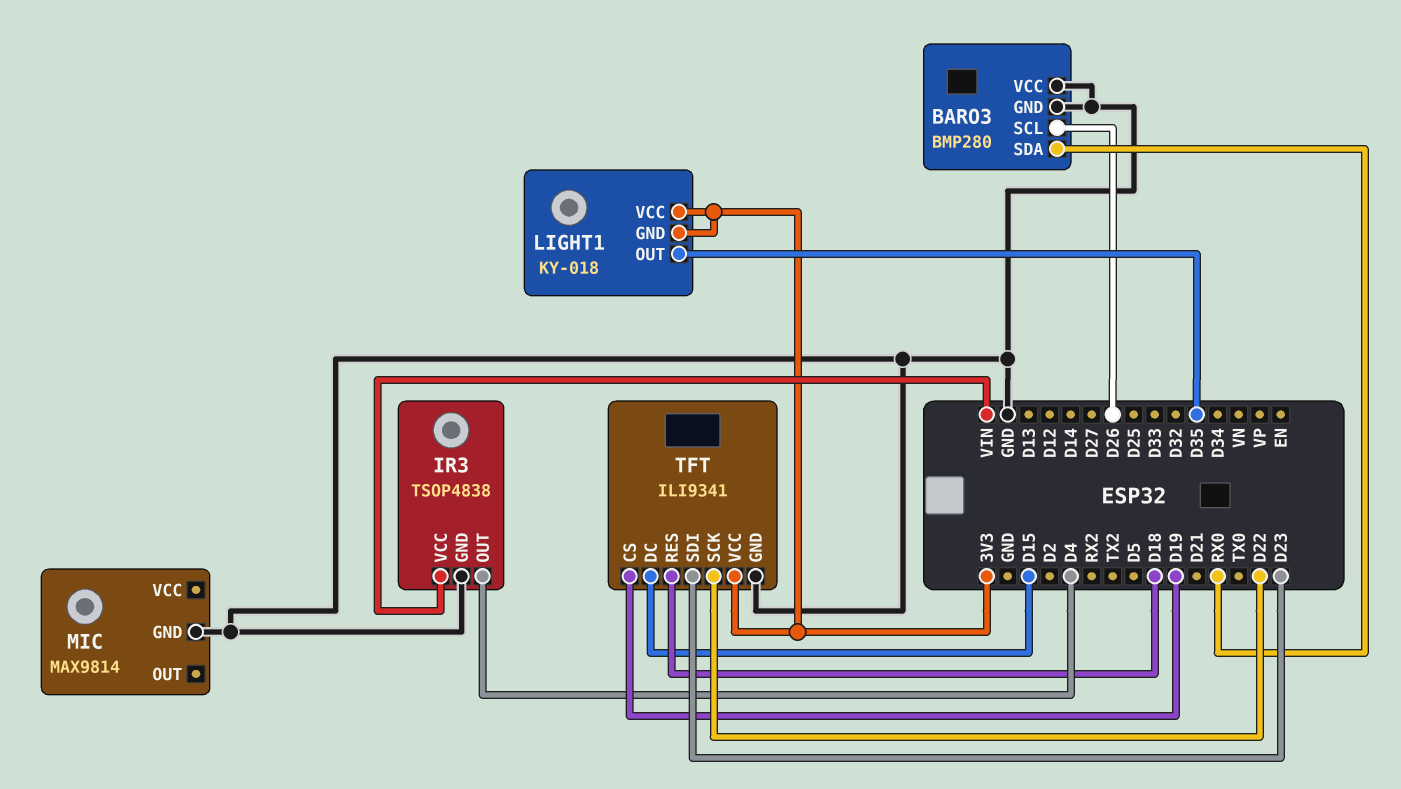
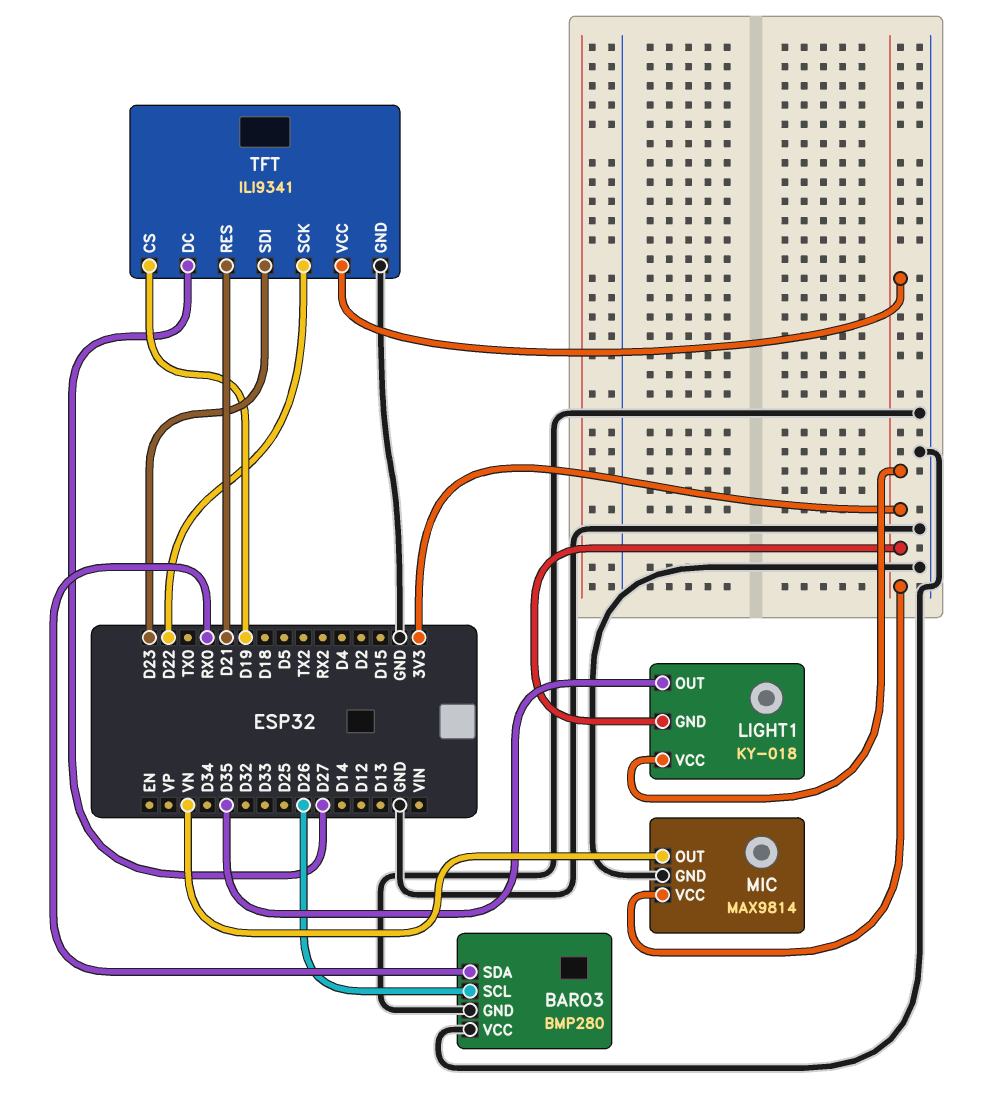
IR3: TSOP4838 -> none
IR3 pin GND: GND -> none
IR3 pin OUT: D4 -> none
IR3 pin VCC: VIN -> none
MIC pin OUT: none -> VN
MIC pin VCC: none -> 3V3
TFT pin DC: D15 -> D27
TFT pin RES: D18 -> D21

